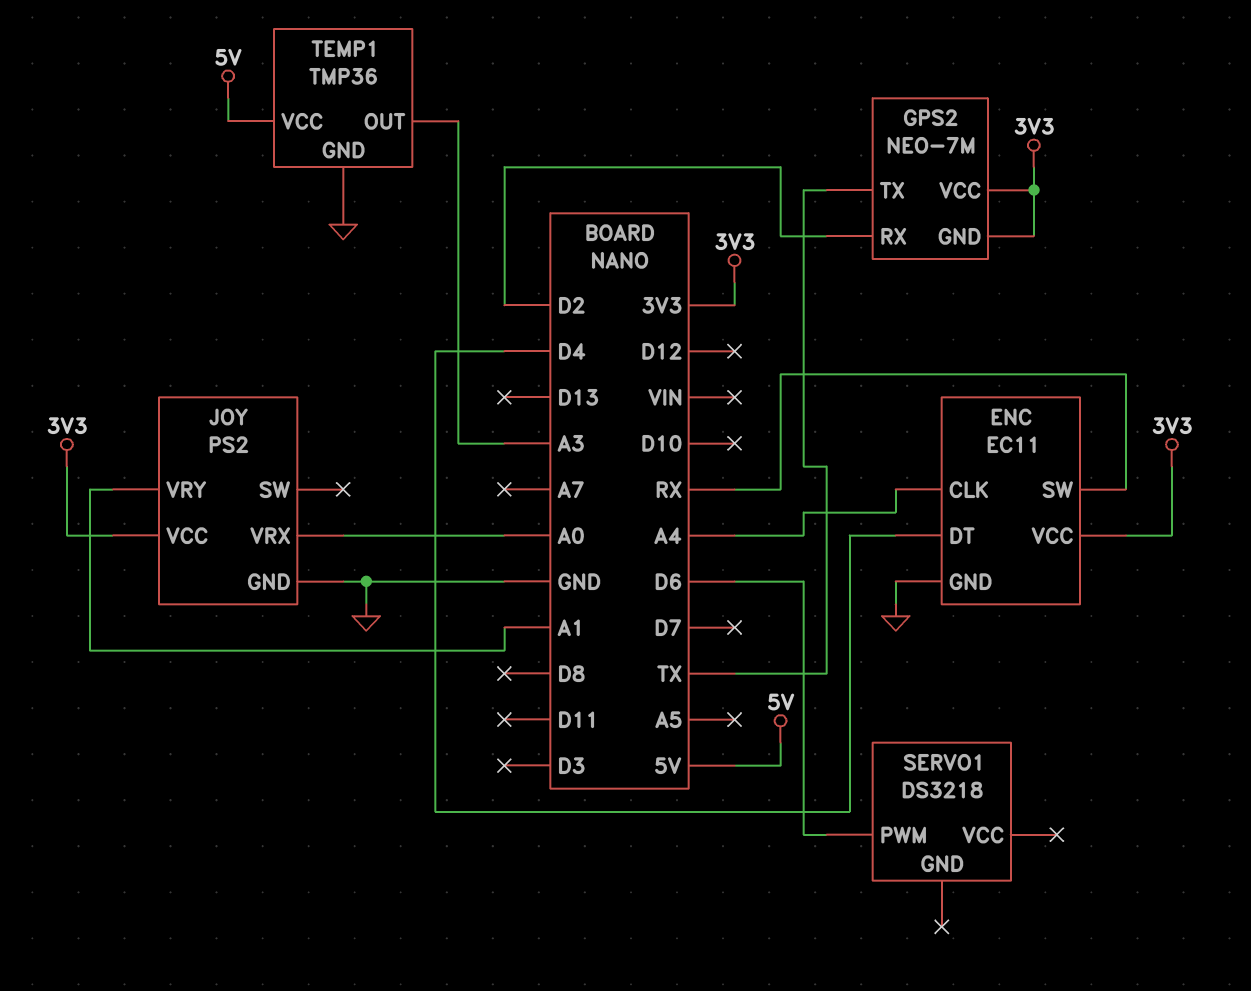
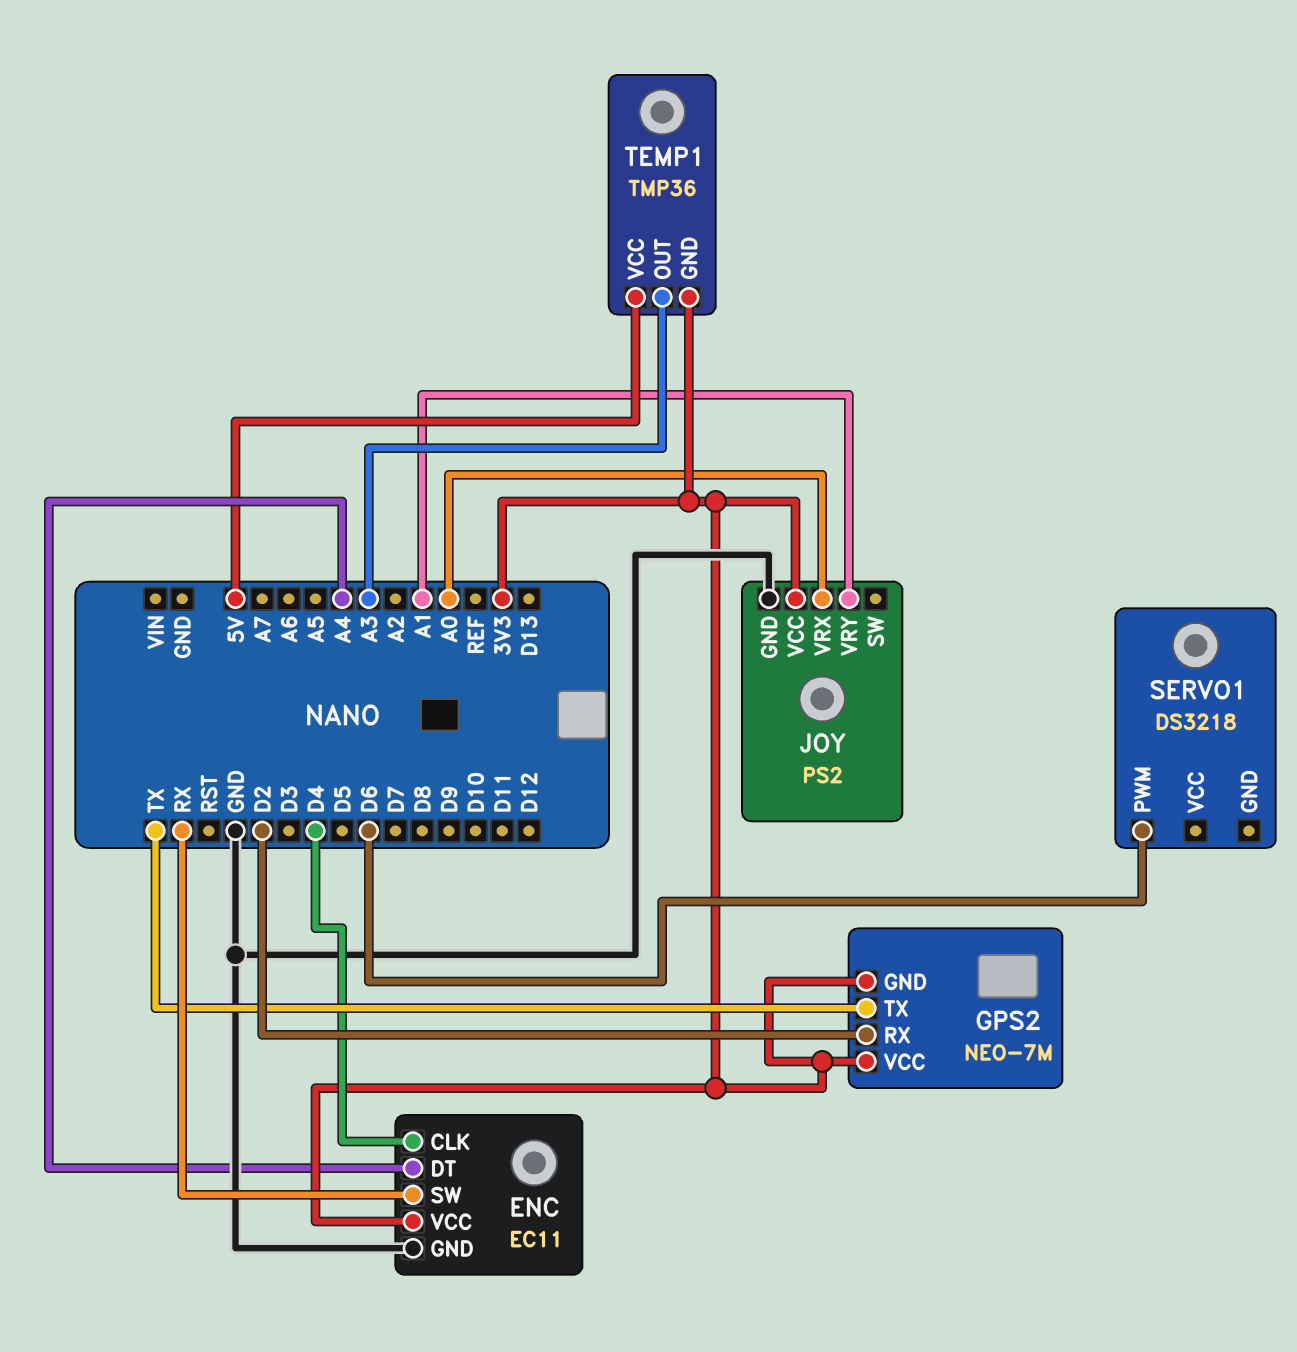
ENC pin CLK: A4 -> D4
ENC pin DT: D4 -> A4
TEMP1 pin GND: GND -> 3V3

